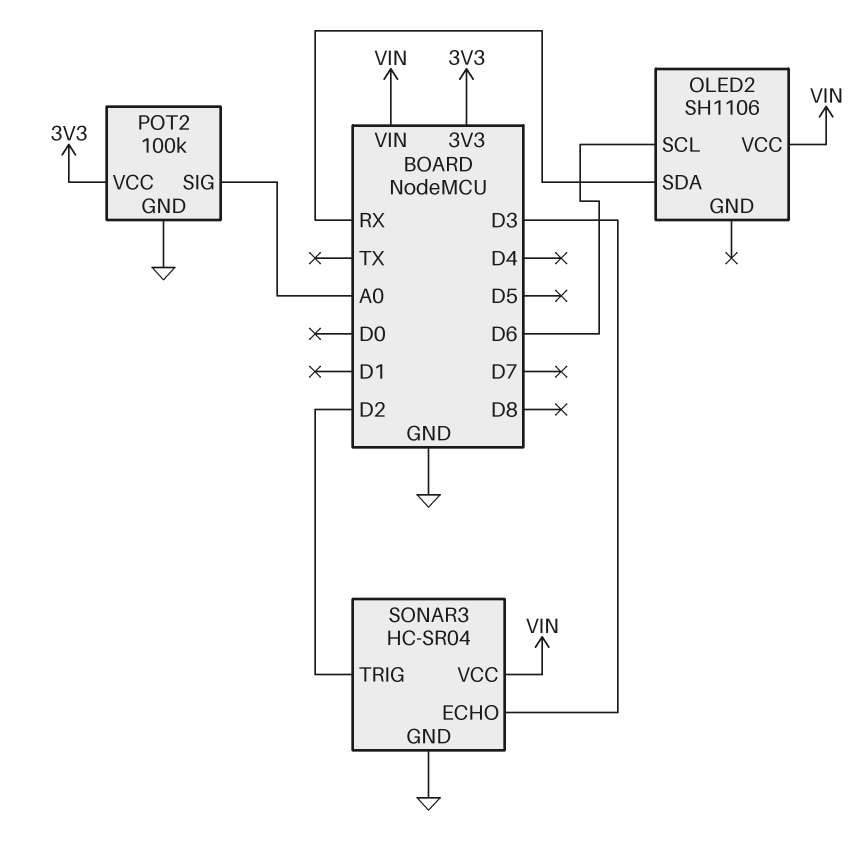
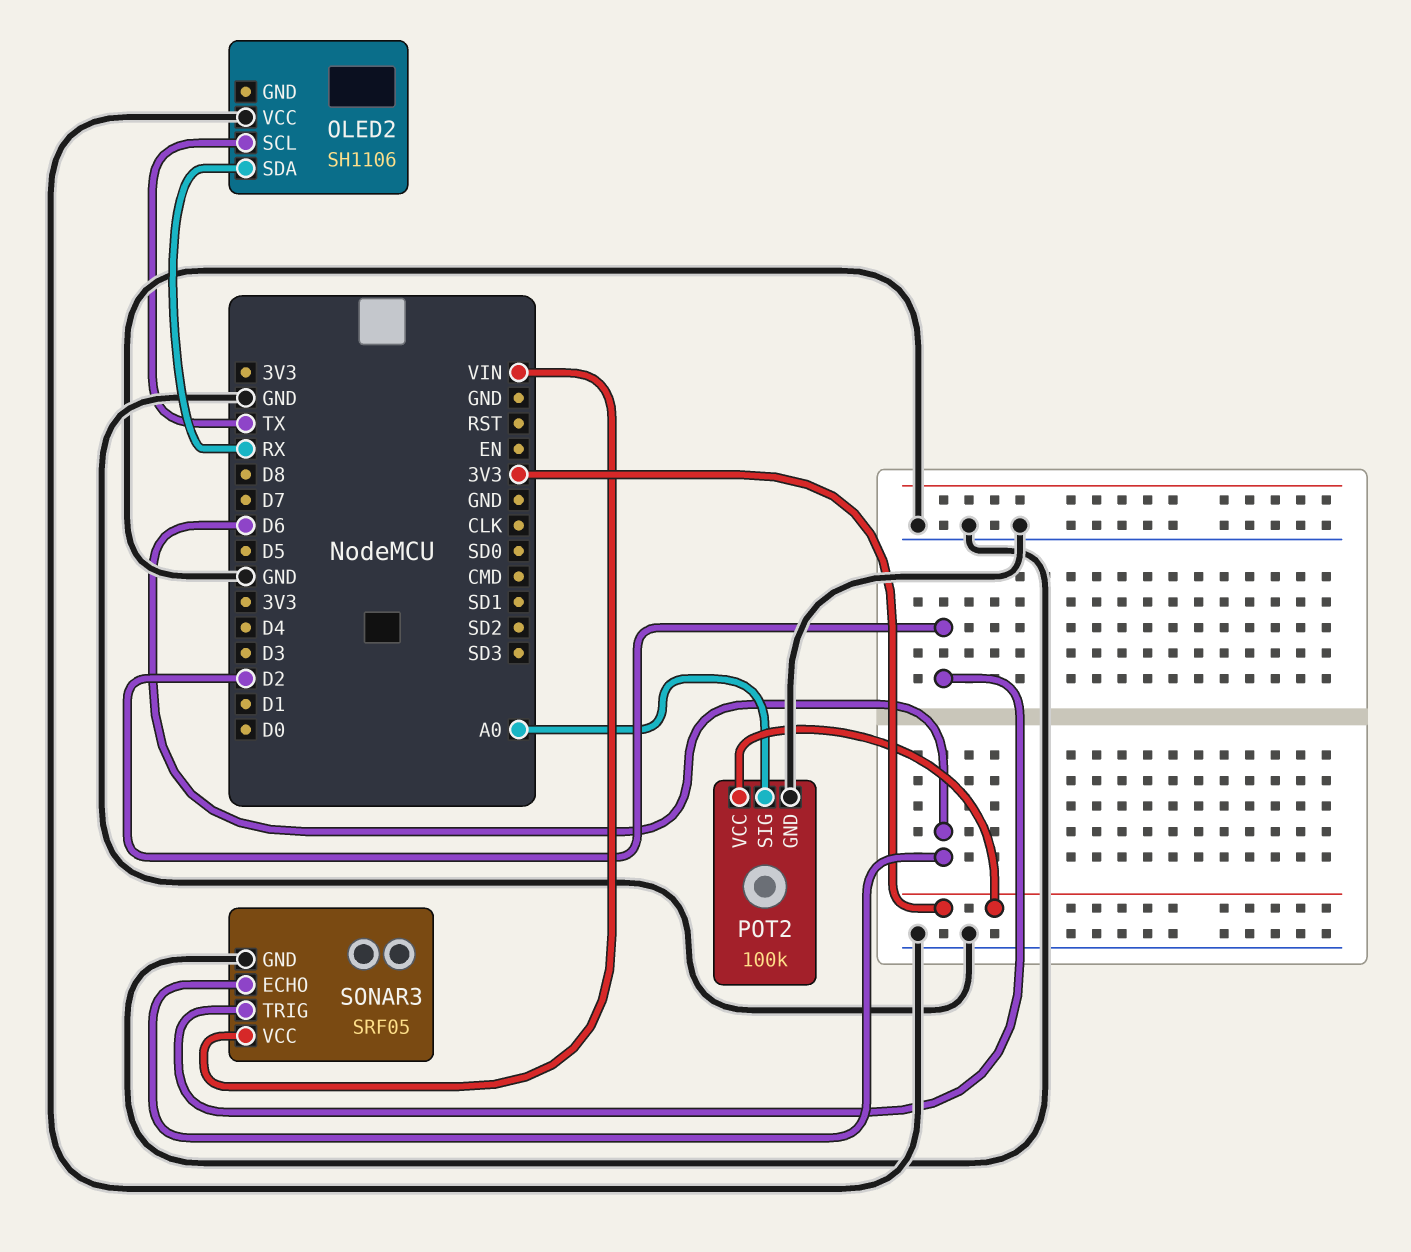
OLED2 pin SCL: D6 -> TX
OLED2 pin VCC: VIN -> GND
SONAR3: HC-SR04 -> SRF05
SONAR3 pin ECHO: D3 -> D6

